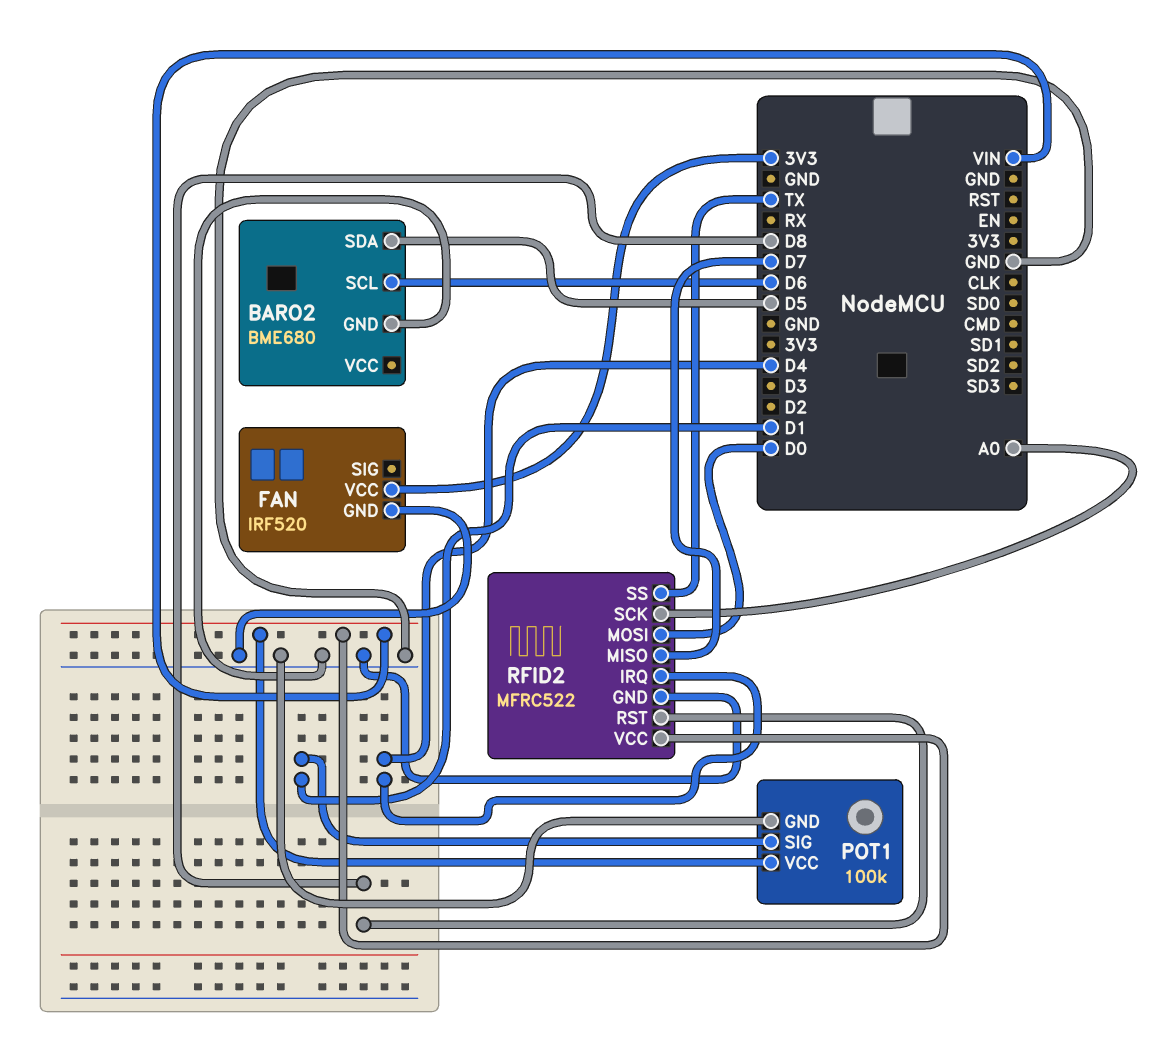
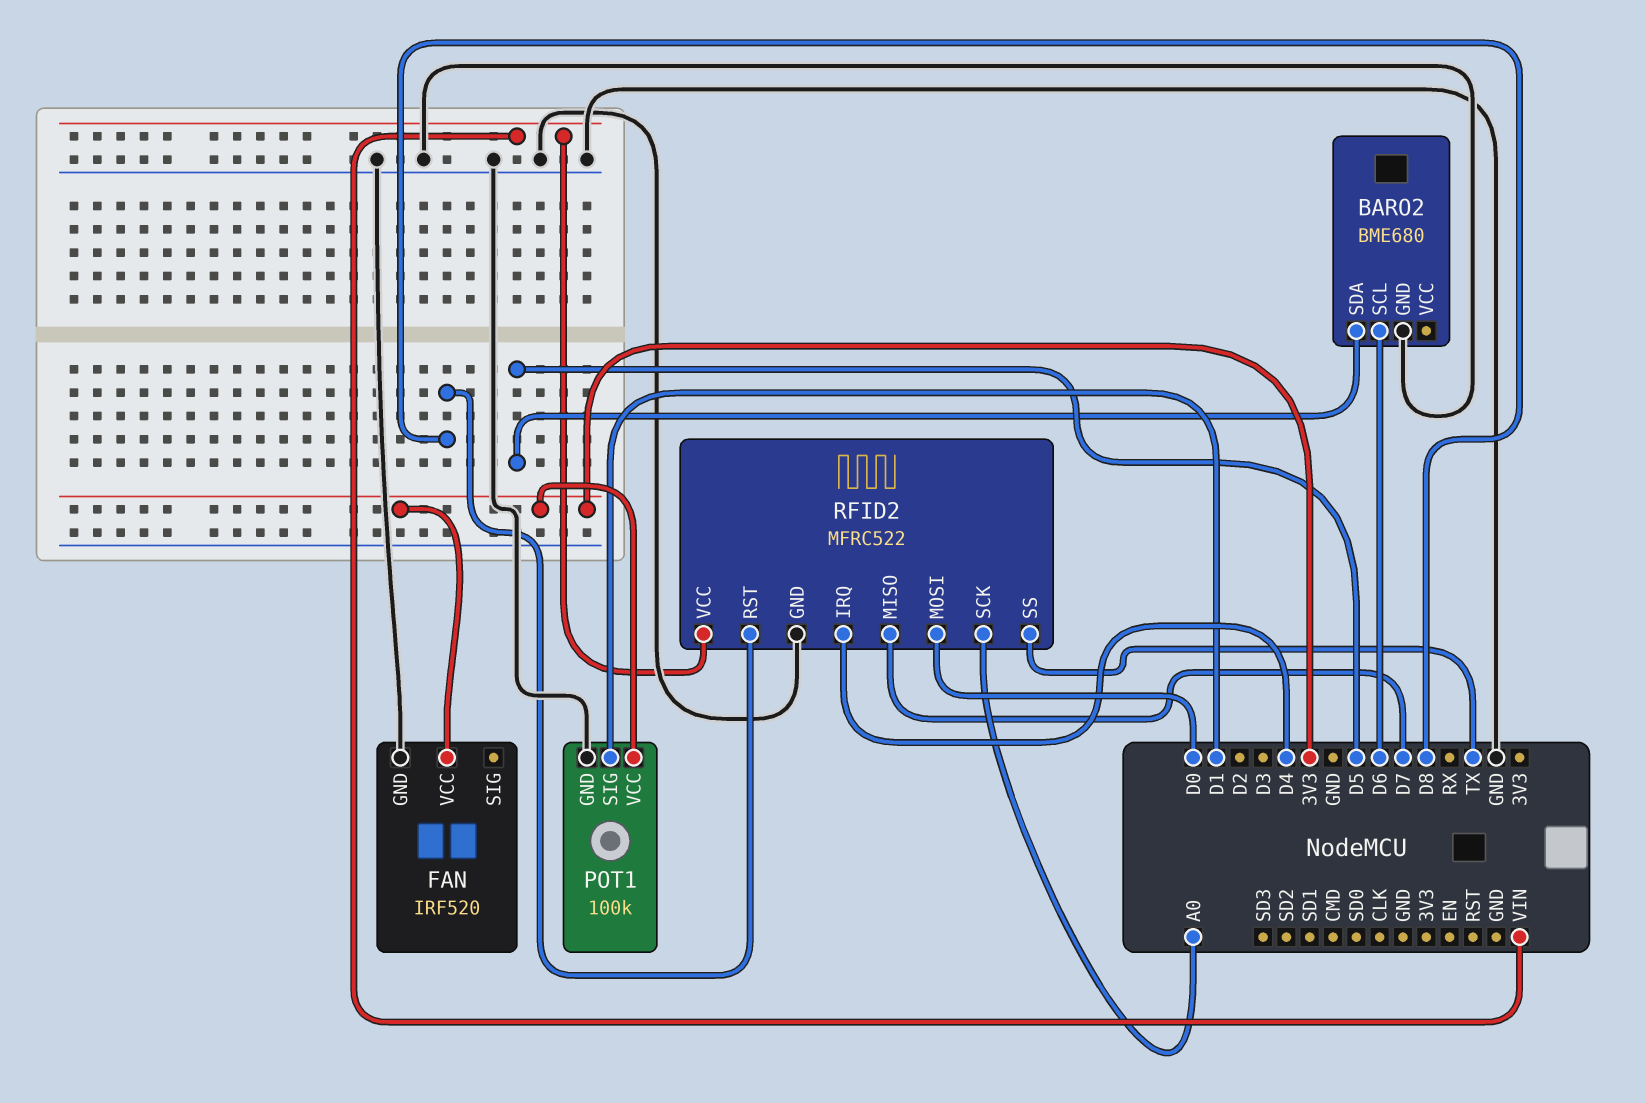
POT1 pin VCC: VIN -> 3V3

